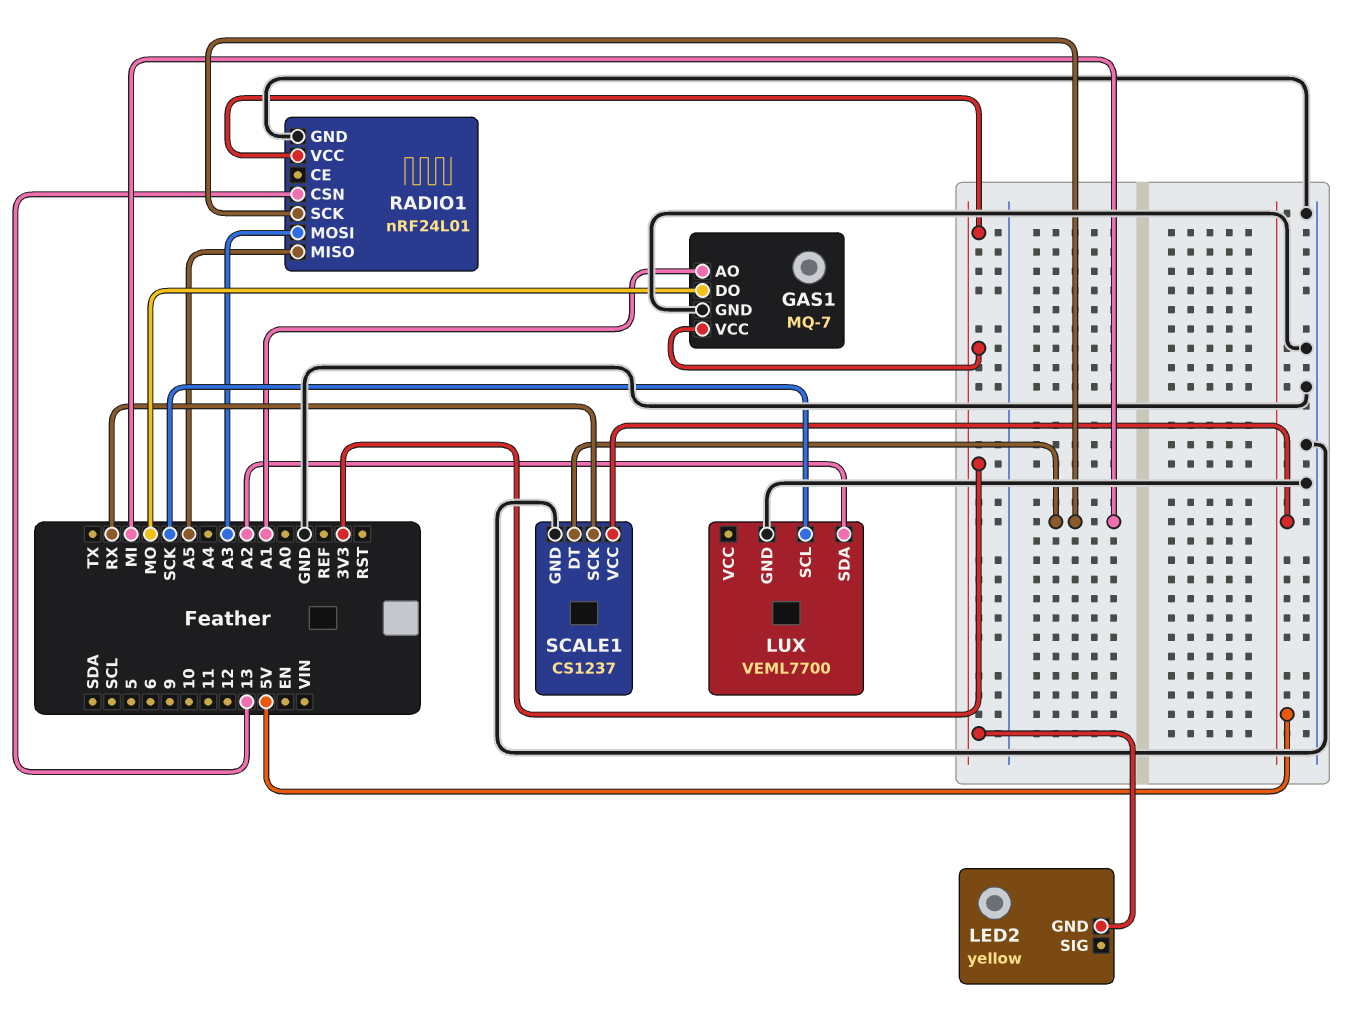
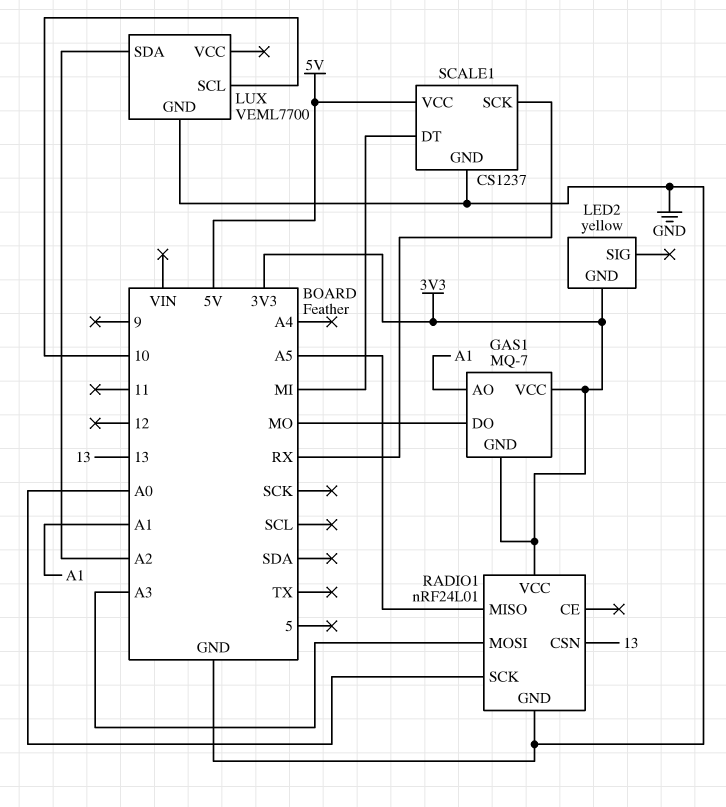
GAS1 pin GND: GND -> 3V3
LUX pin SCL: SCK -> 10
RADIO1 pin SCK: MI -> A0

